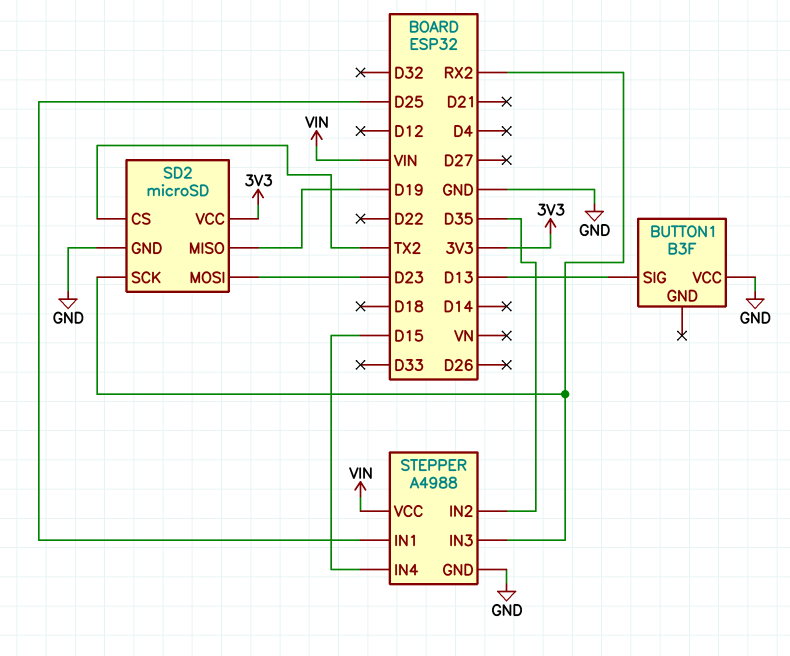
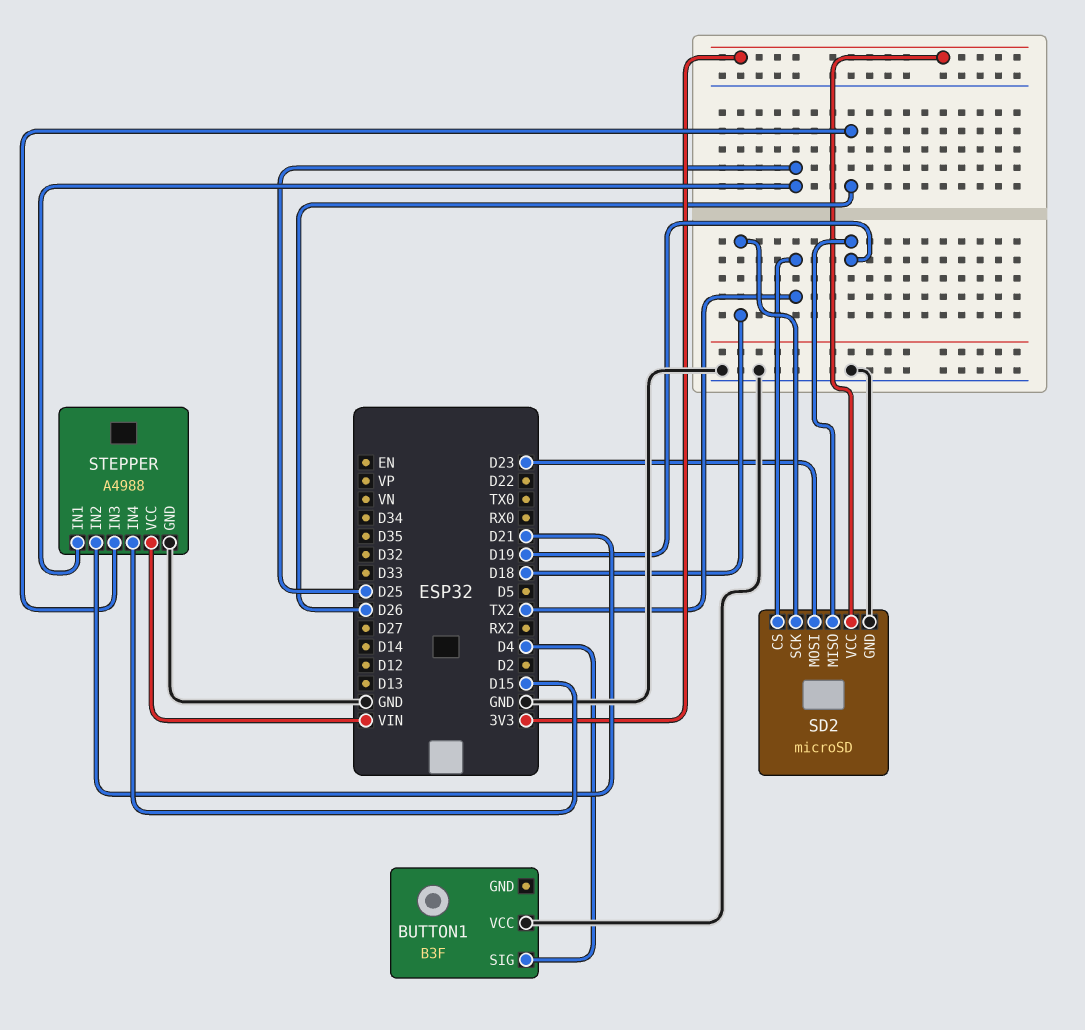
BUTTON1 pin SIG: D13 -> D4
SD2 pin SCK: RX2 -> D18
STEPPER pin IN2: D35 -> D21
STEPPER pin IN3: RX2 -> D26

